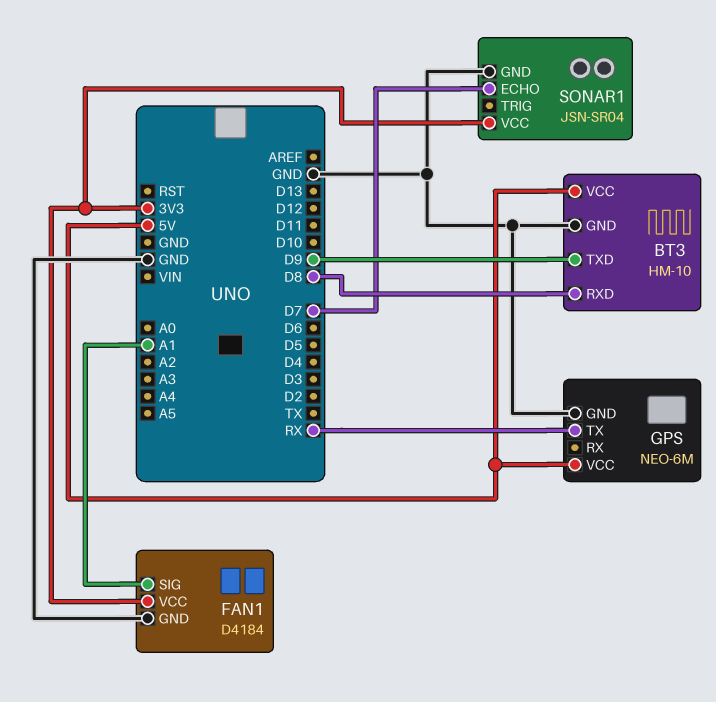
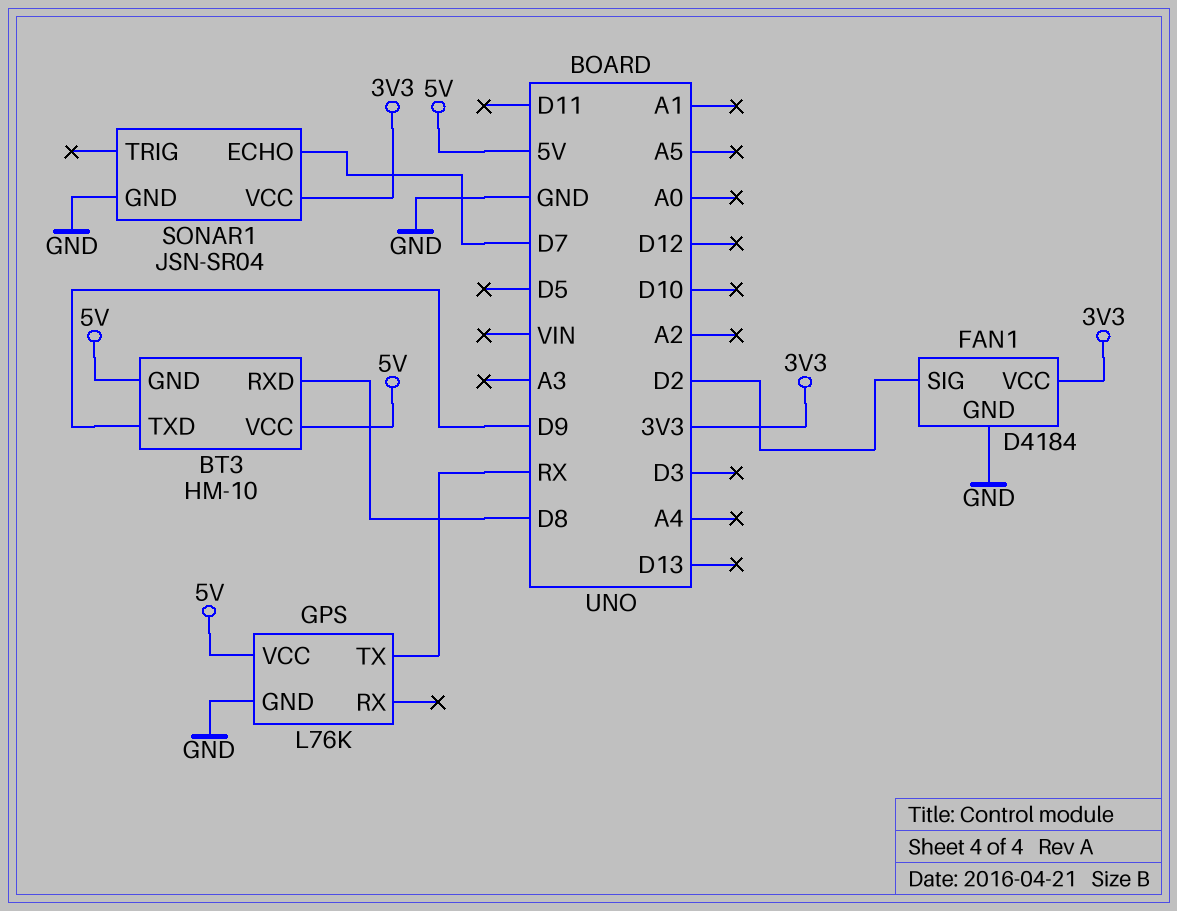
BT3 pin GND: GND -> 5V
FAN1 pin SIG: A1 -> D2
GPS: NEO-6M -> L76K

